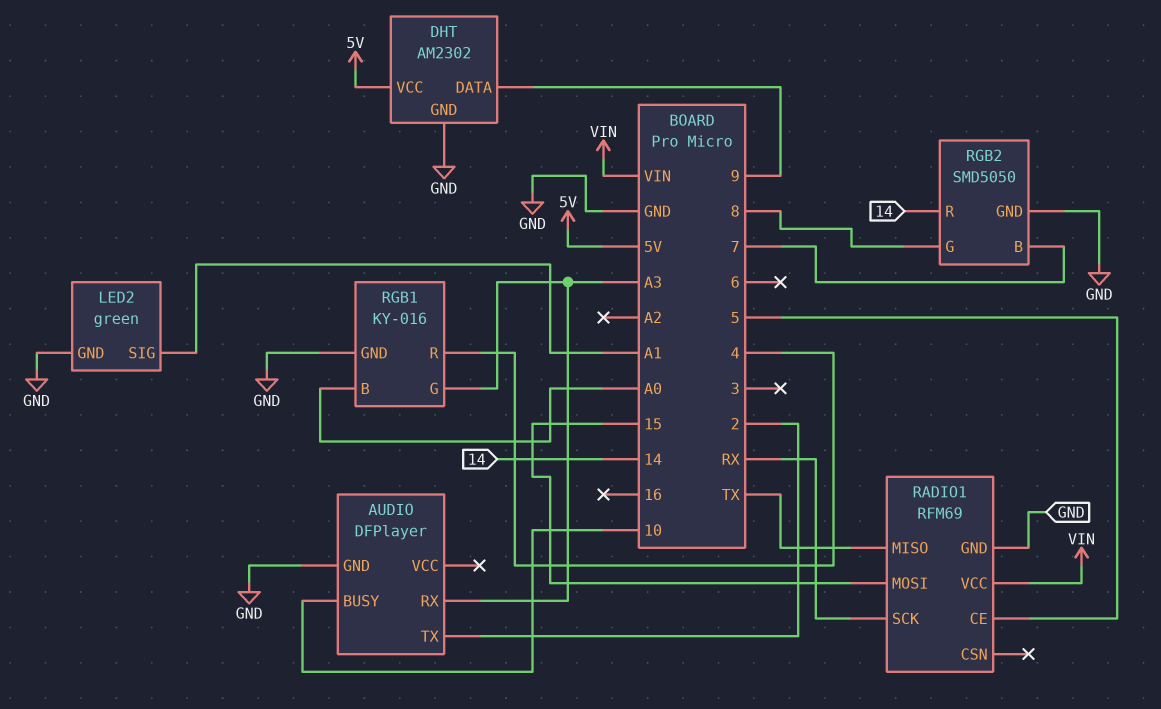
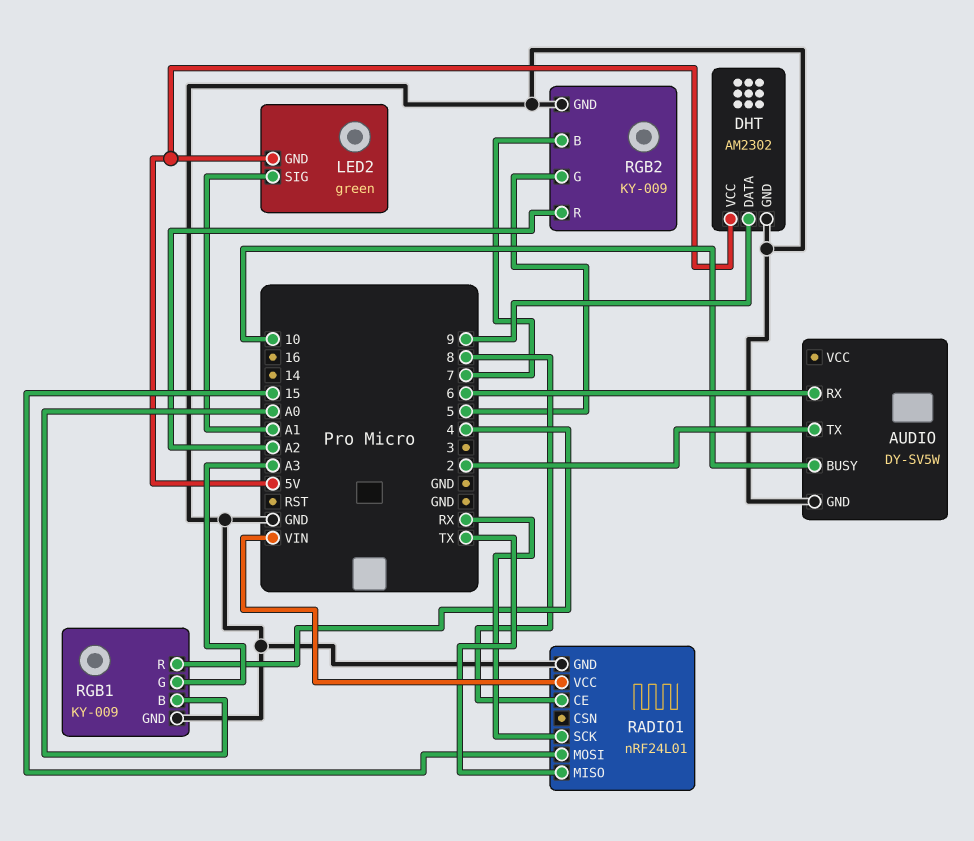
AUDIO: DFPlayer -> DY-SV5W
AUDIO pin RX: A3 -> 6
LED2 pin GND: GND -> 5V
RADIO1: RFM69 -> nRF24L01
RADIO1 pin CE: 5 -> 8
RGB1: KY-016 -> KY-009
RGB2: SMD5050 -> KY-009
RGB2 pin G: 8 -> 5
RGB2 pin R: 14 -> A2

